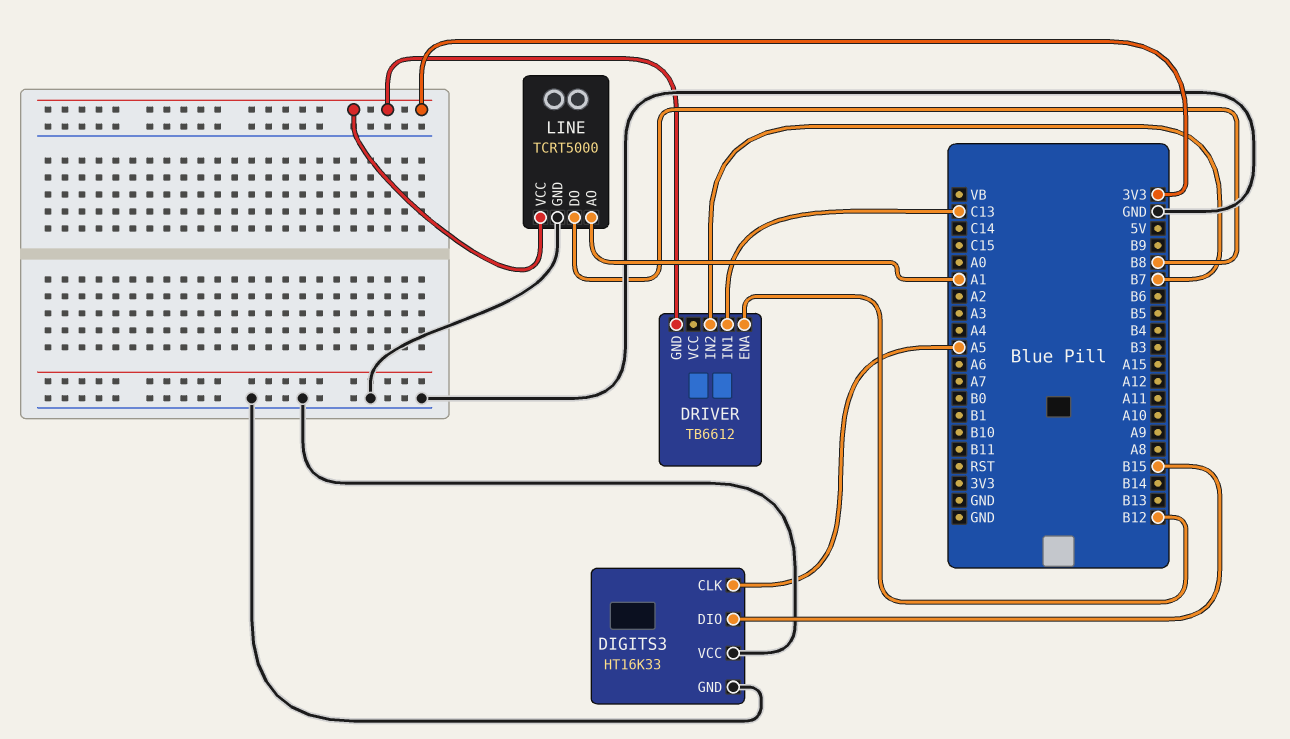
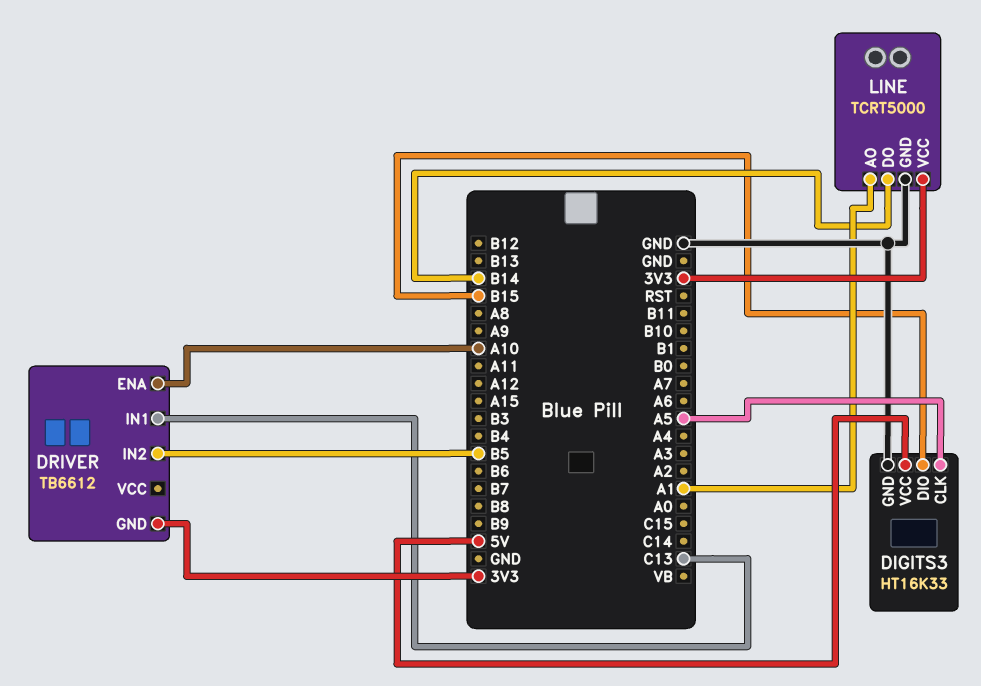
DIGITS3 pin VCC: GND -> 5V
DRIVER pin ENA: B12 -> A10
DRIVER pin IN2: B7 -> B5
LINE pin DO: B8 -> B14

